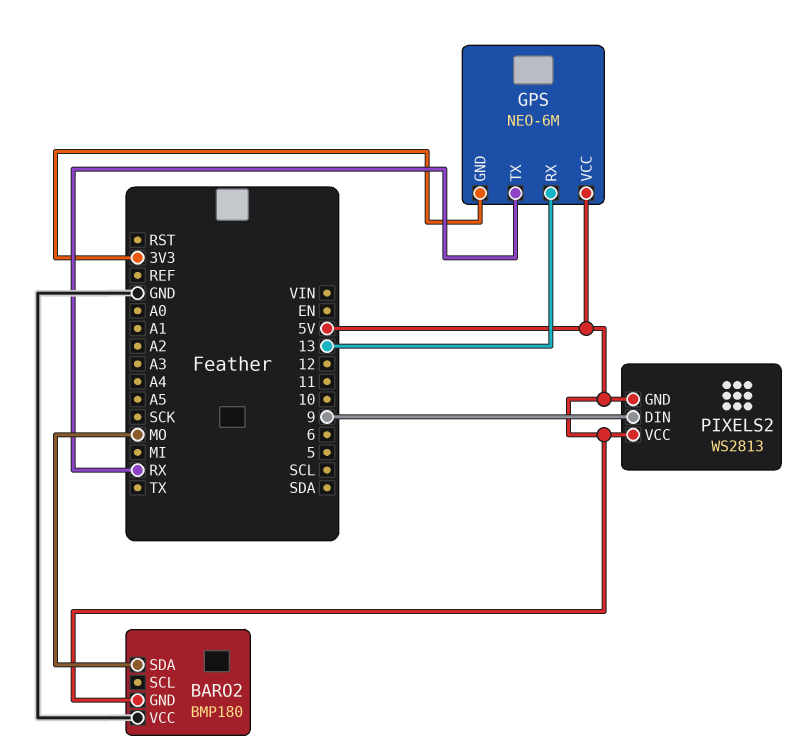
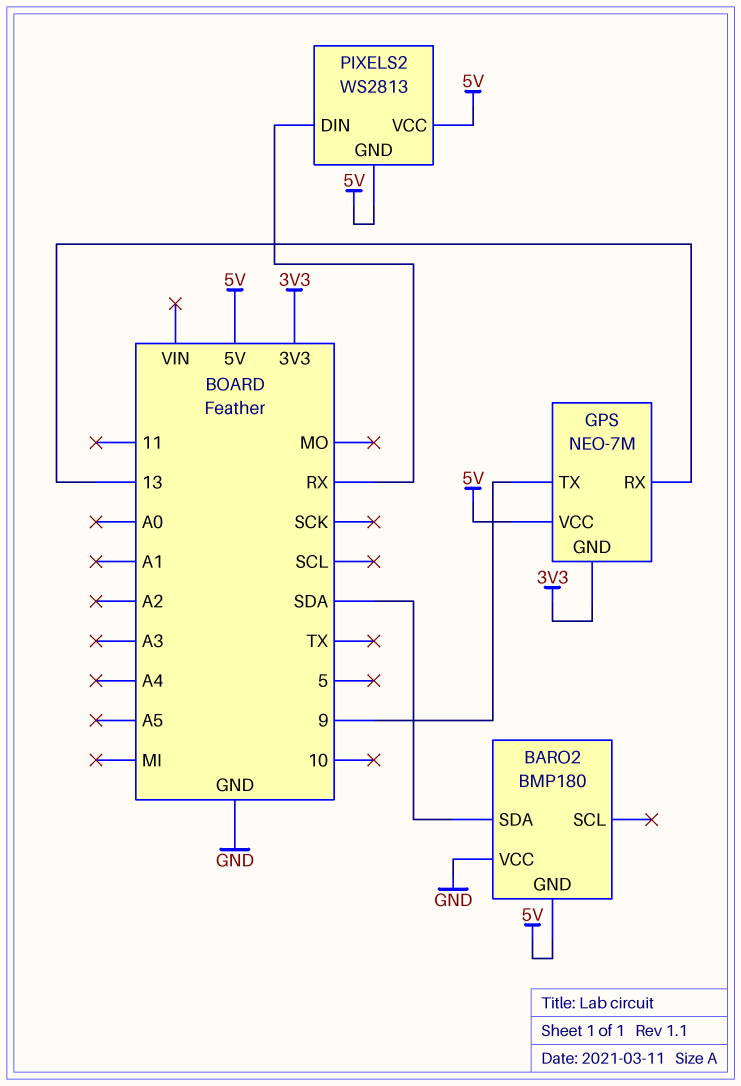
BARO2 pin SDA: MO -> SDA
GPS: NEO-6M -> NEO-7M
GPS pin TX: RX -> 9
PIXELS2 pin DIN: 9 -> RX

